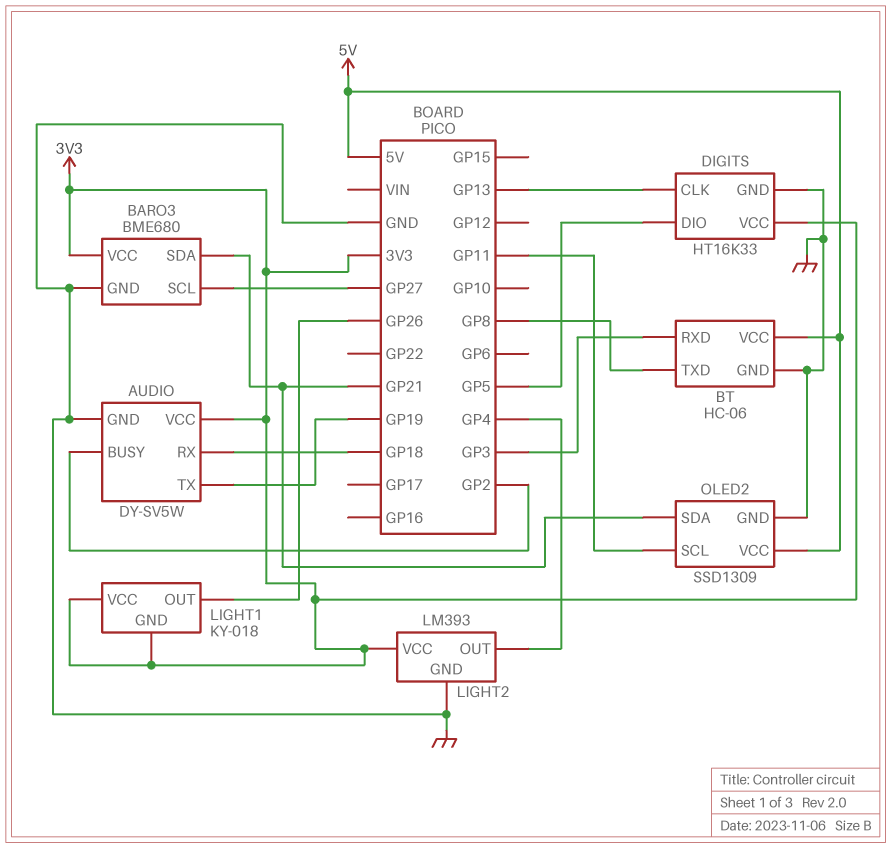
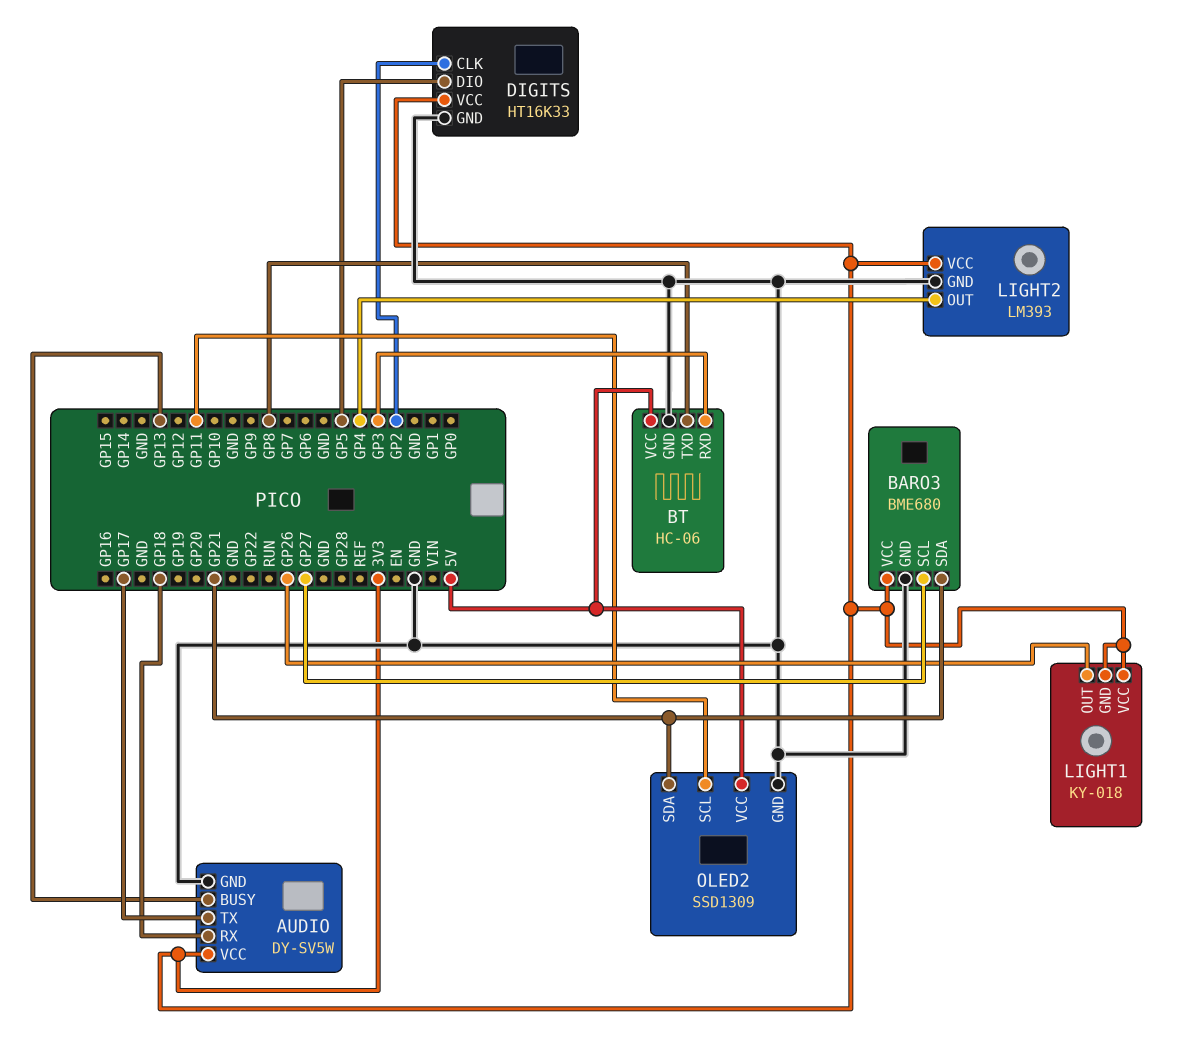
AUDIO pin BUSY: GP2 -> GP13
AUDIO pin TX: GP19 -> GP17
DIGITS pin CLK: GP13 -> GP2

